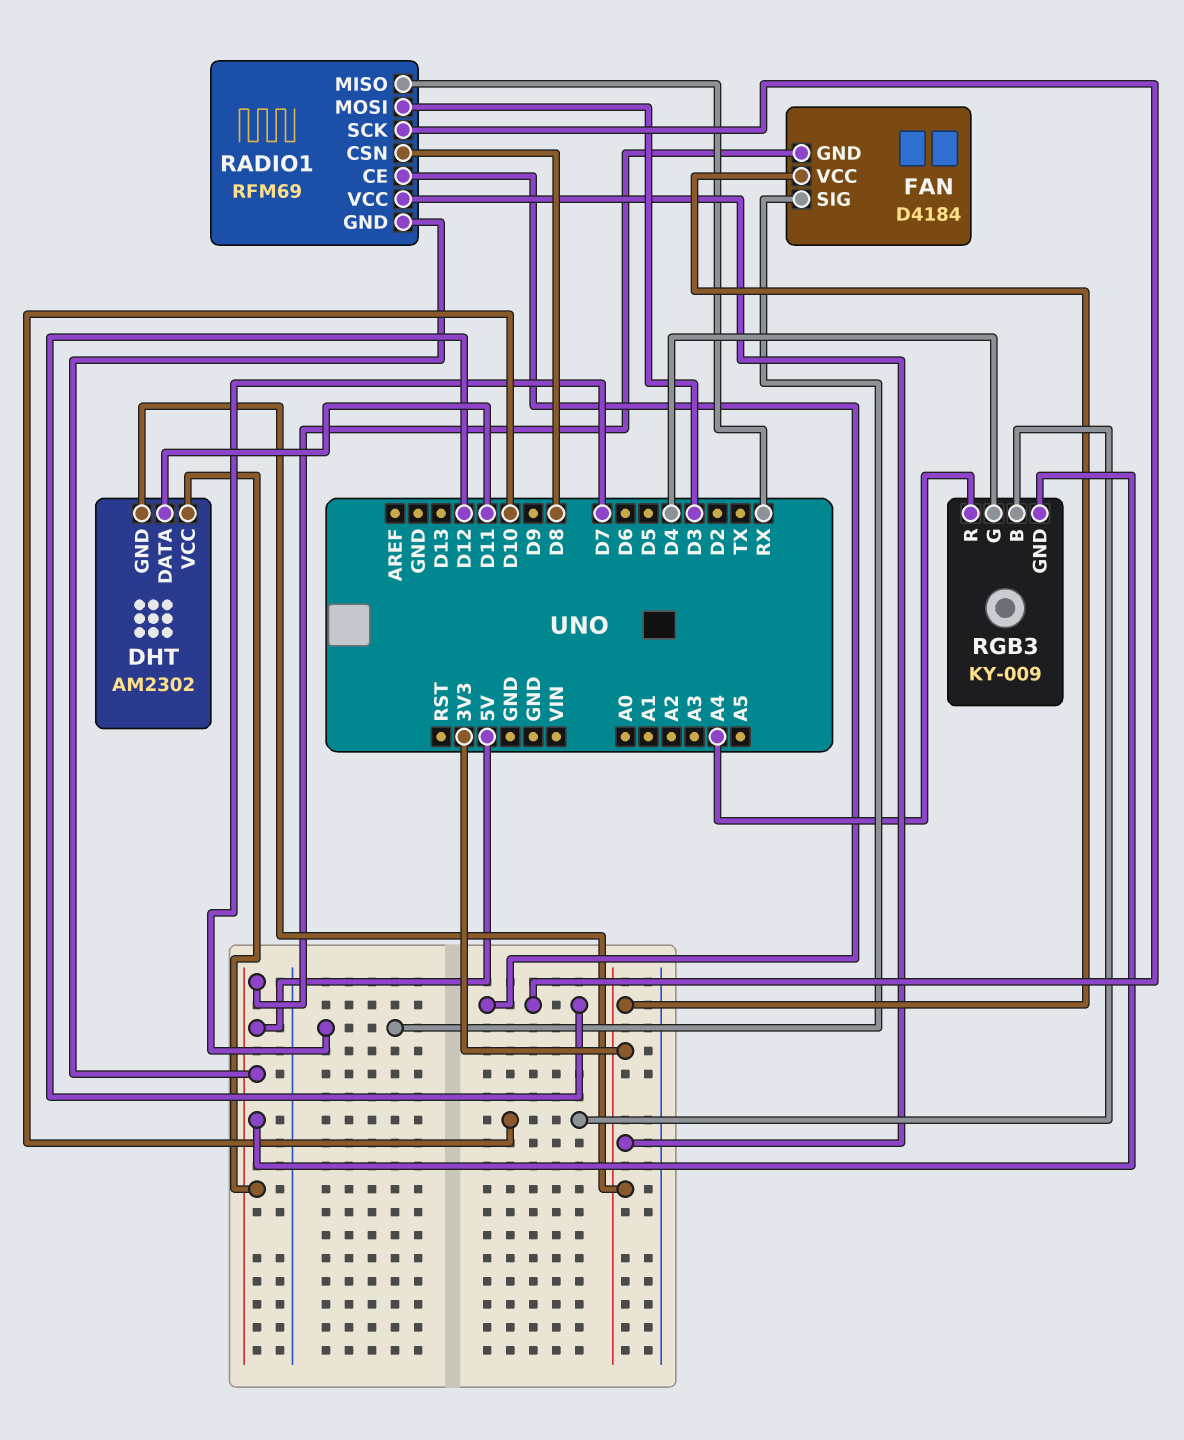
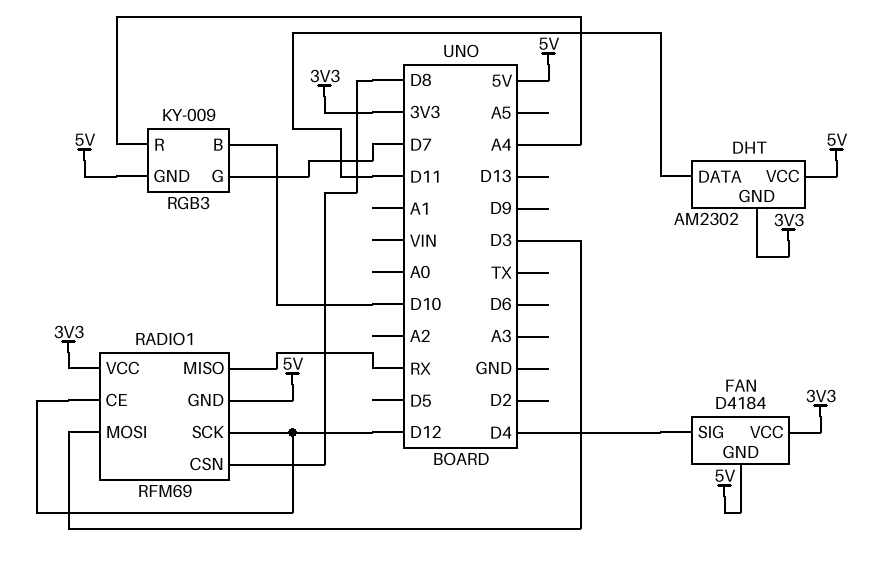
FAN pin SIG: D7 -> D4
RGB3 pin G: D4 -> D7

